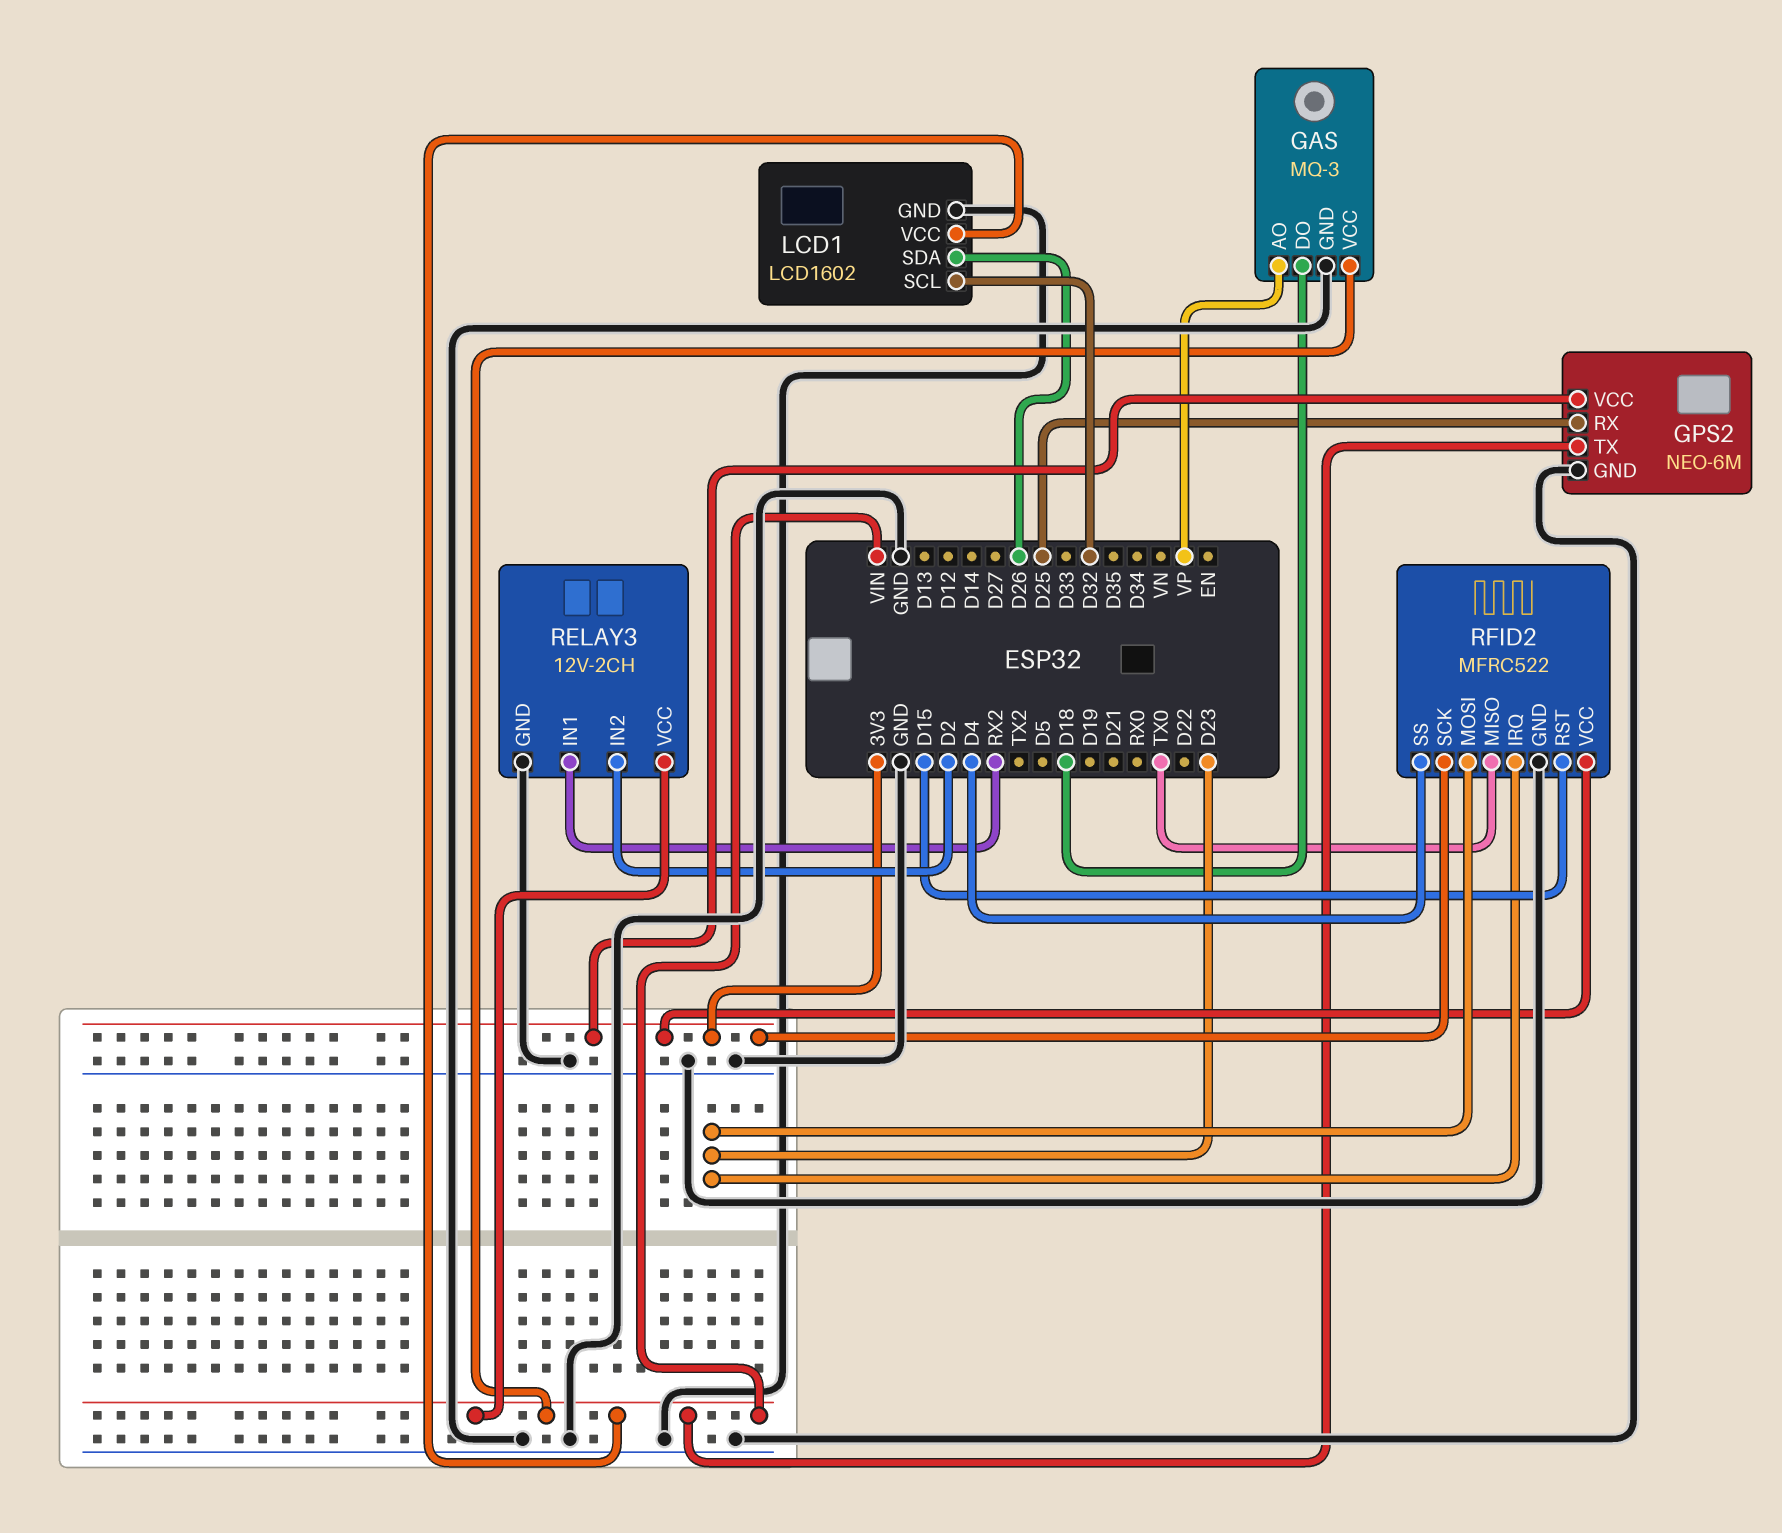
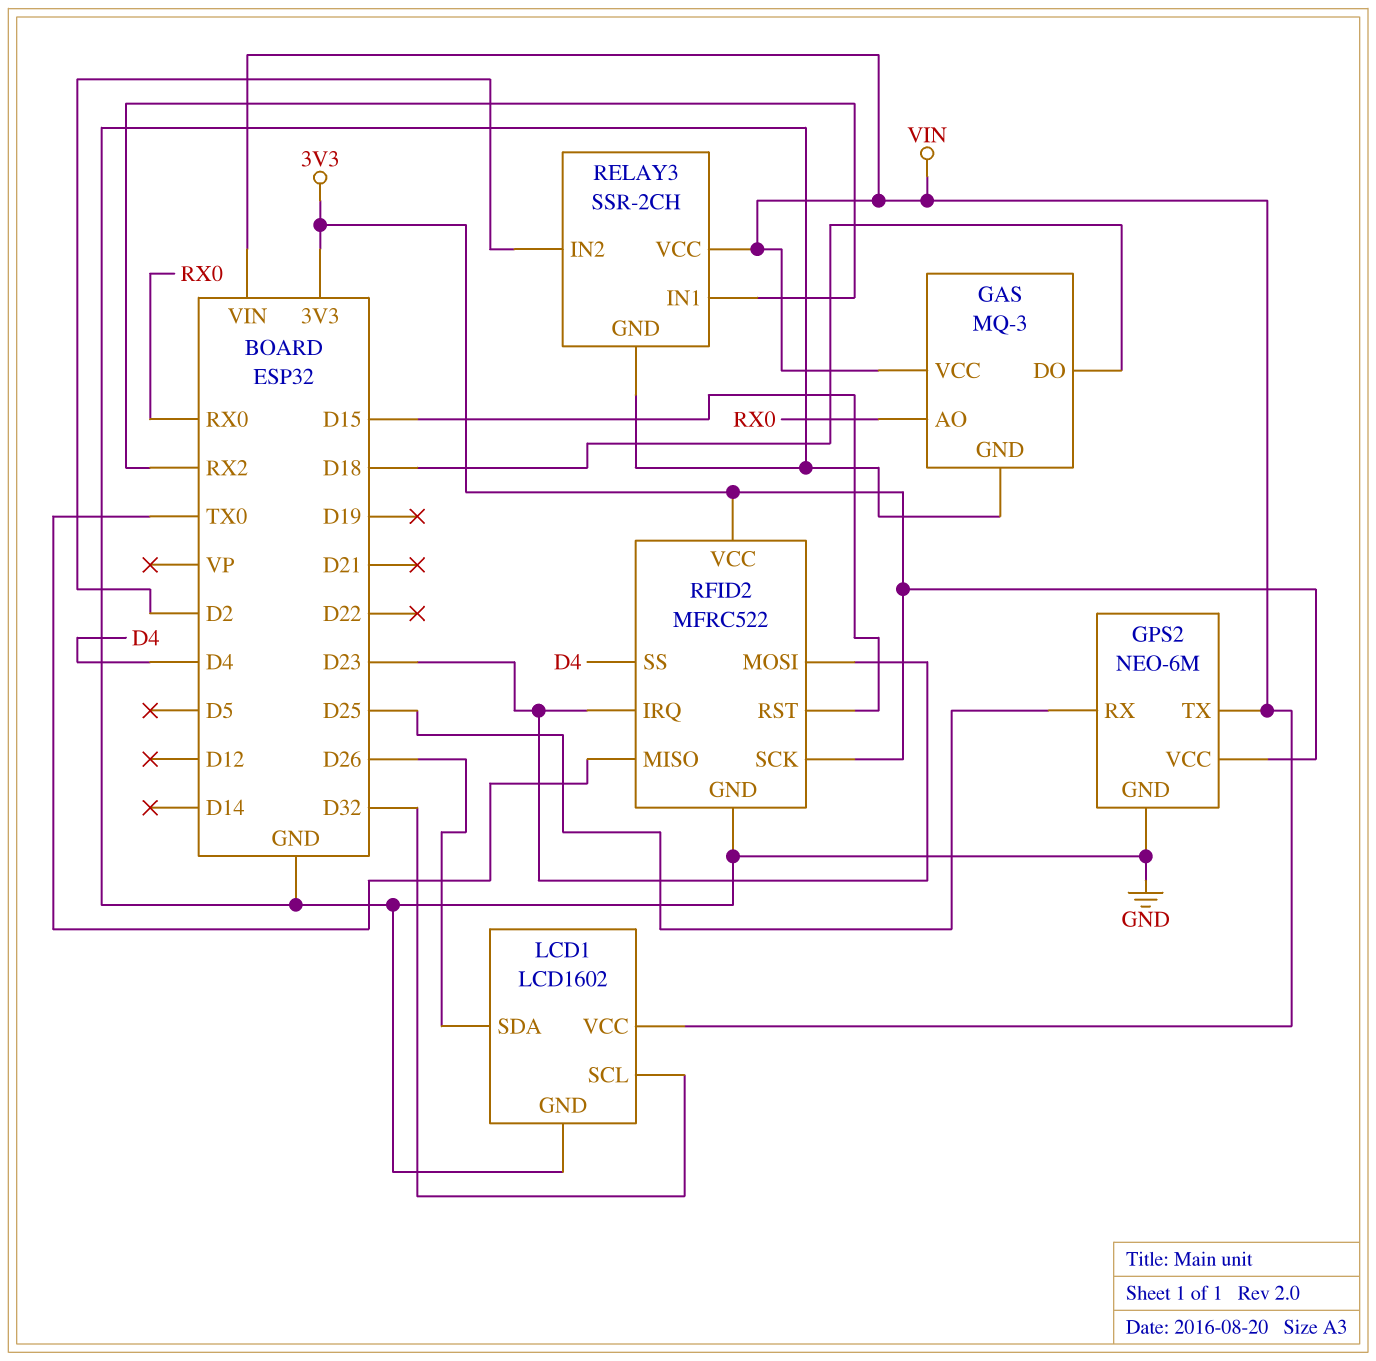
GAS pin AO: VP -> RX0
RELAY3: 12V-2CH -> SSR-2CH

